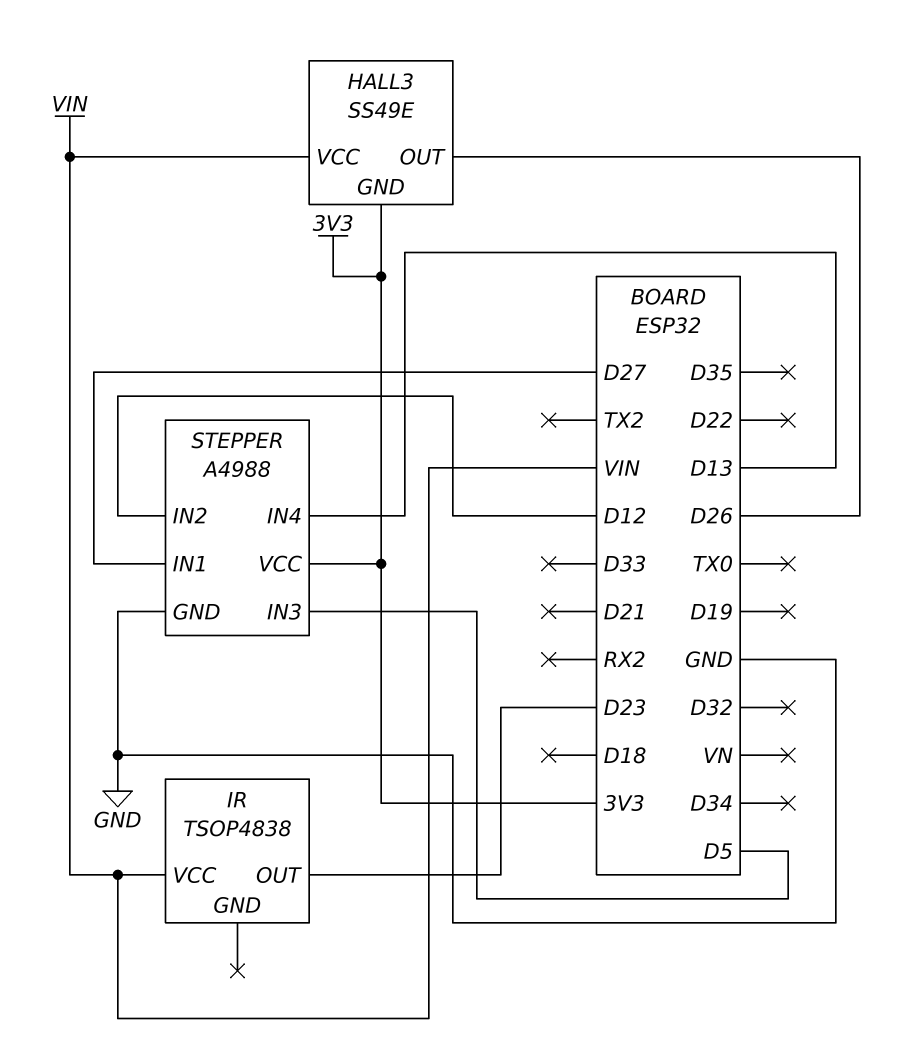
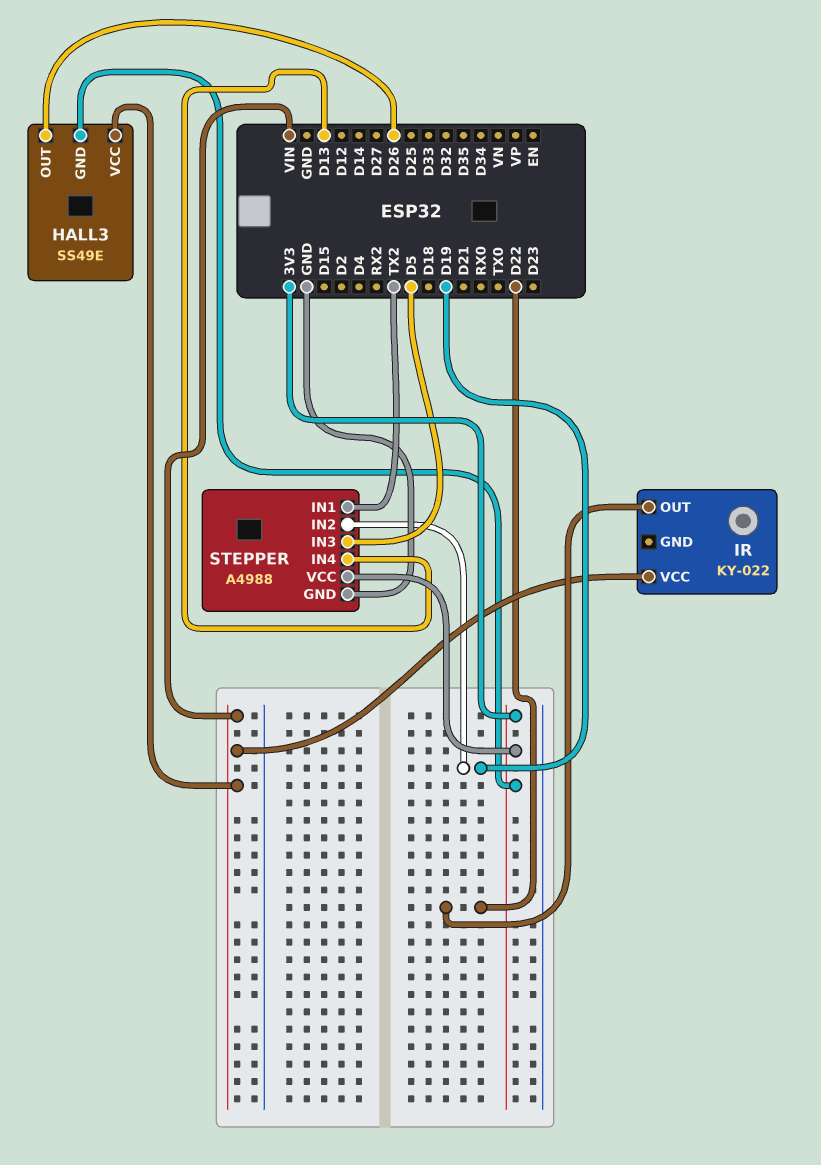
IR: TSOP4838 -> KY-022
IR pin OUT: D23 -> D22
STEPPER pin IN1: D27 -> TX2
STEPPER pin IN2: D12 -> D19

